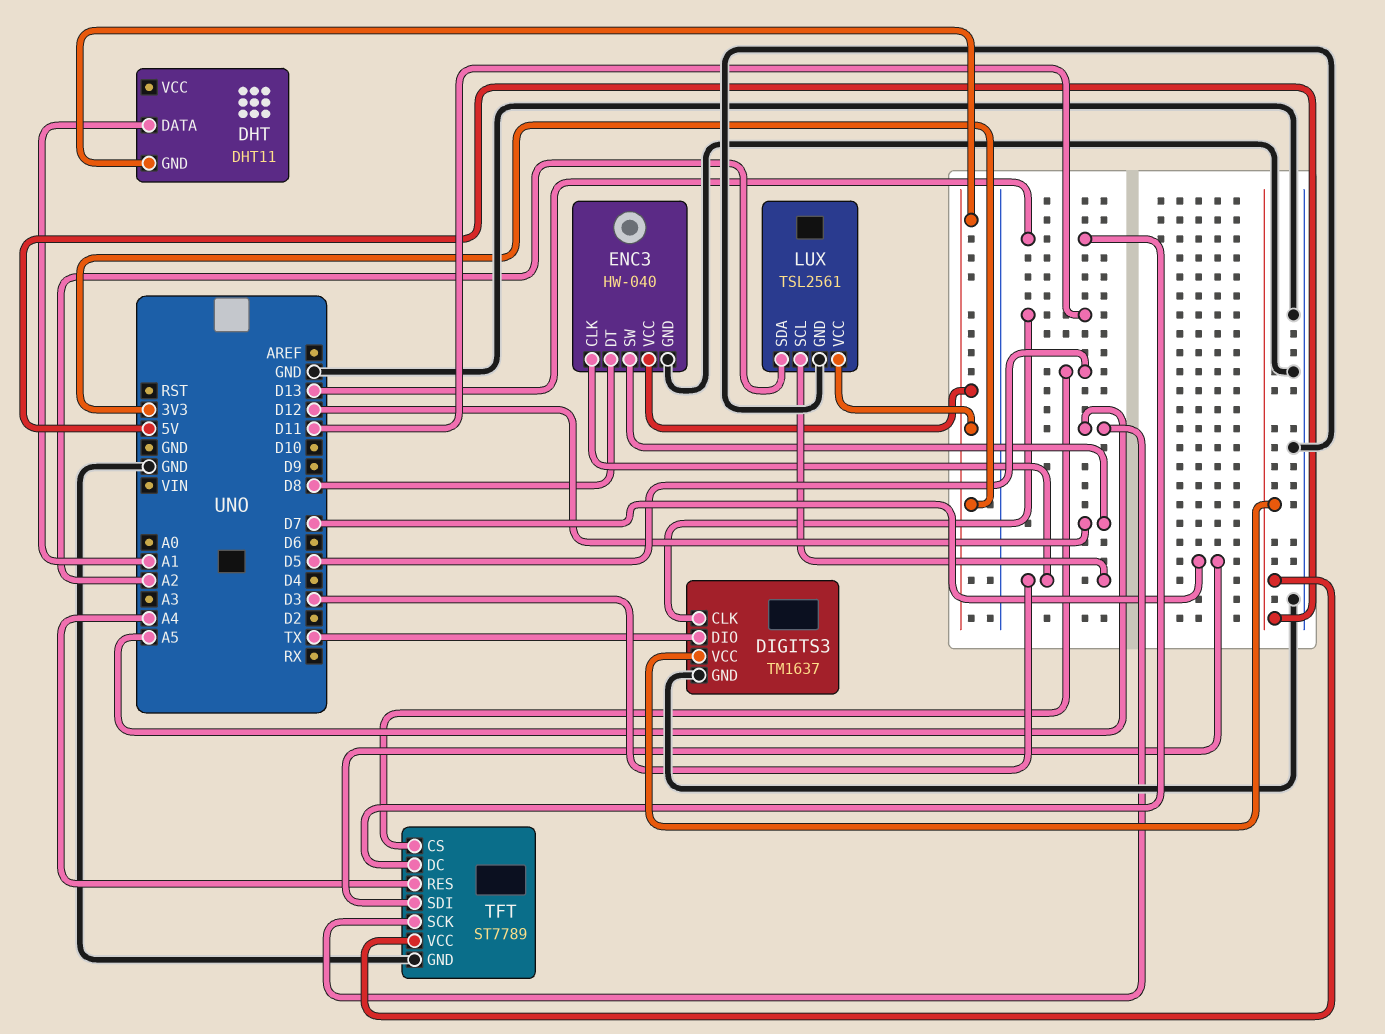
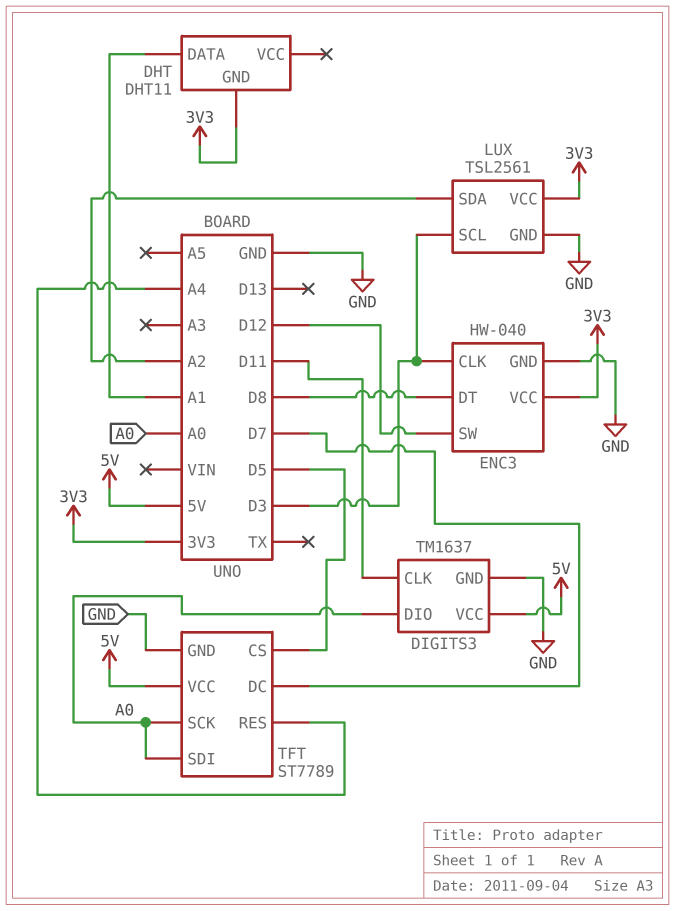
DIGITS3 pin DIO: TX -> A0
TFT pin DC: D13 -> D7
TFT pin SCK: A5 -> A0
TFT pin SDI: D7 -> A0

